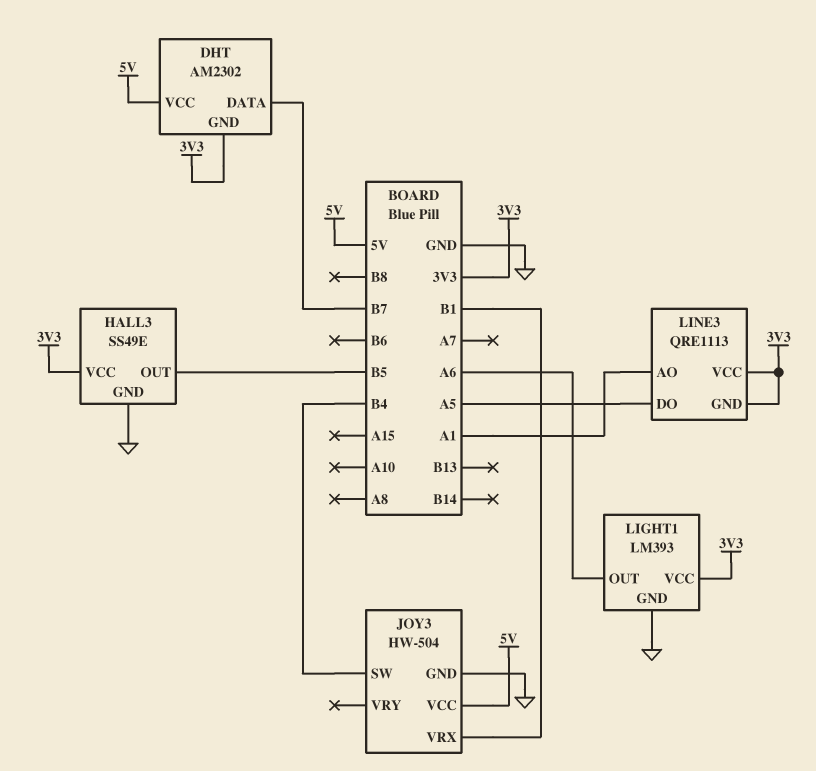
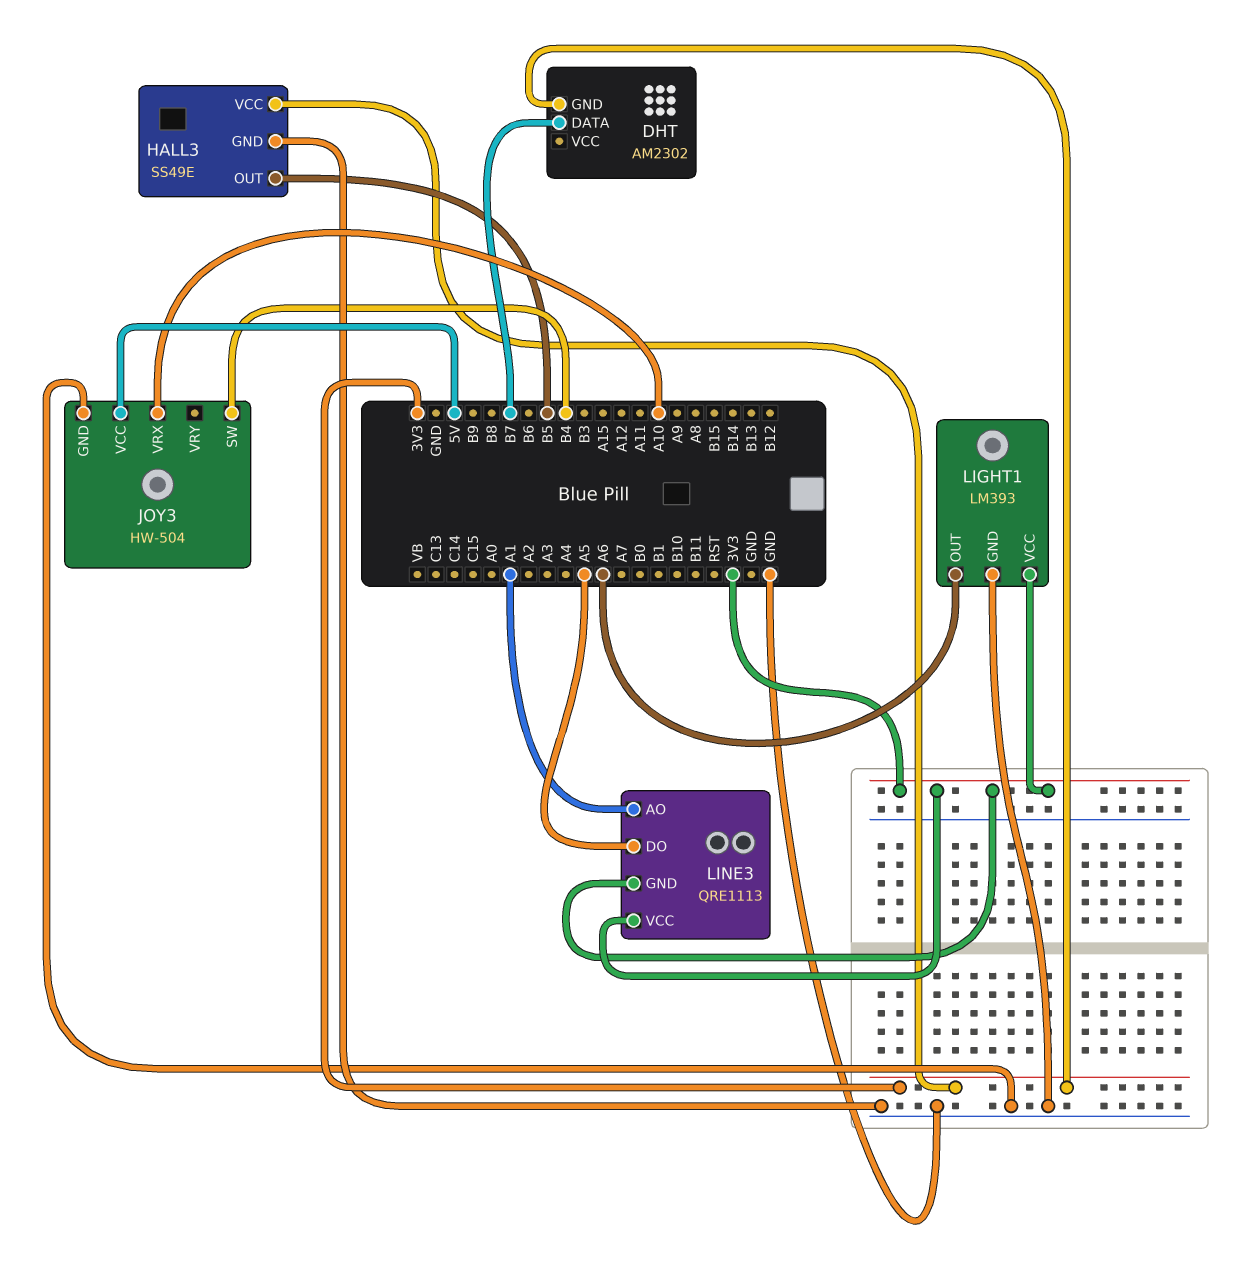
DHT pin VCC: 5V -> none
JOY3 pin VRX: B1 -> A10

